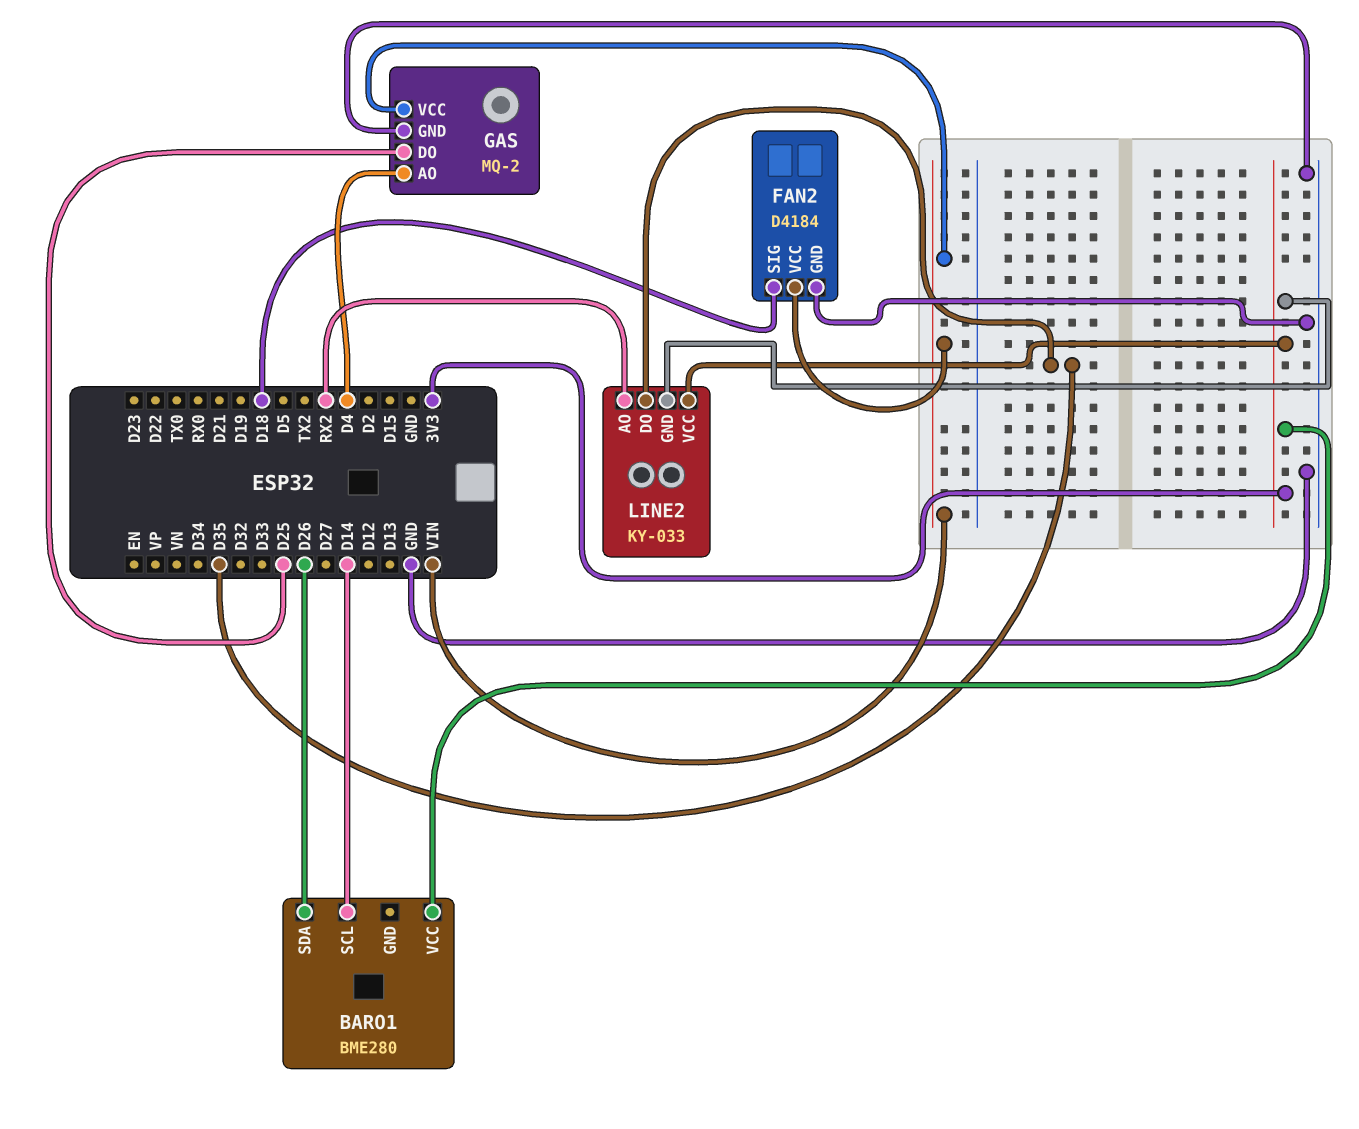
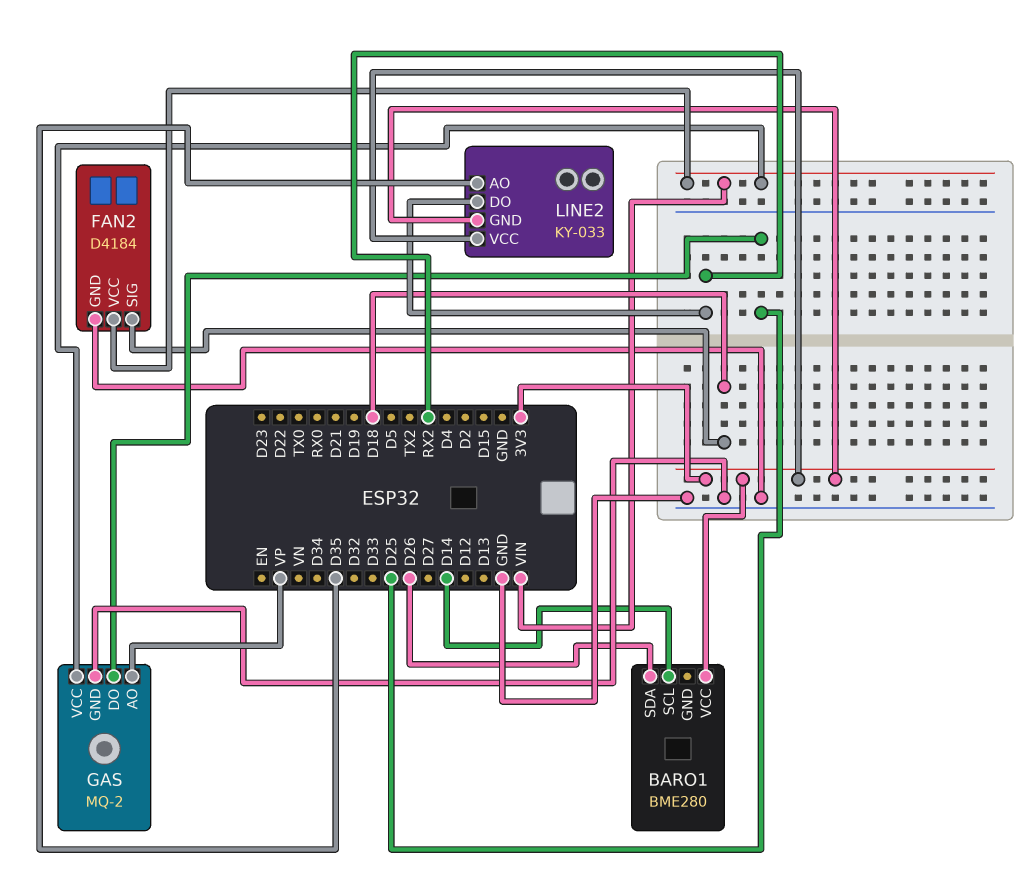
GAS pin AO: D4 -> VP
LINE2 pin AO: RX2 -> D35
LINE2 pin DO: D35 -> RX2

